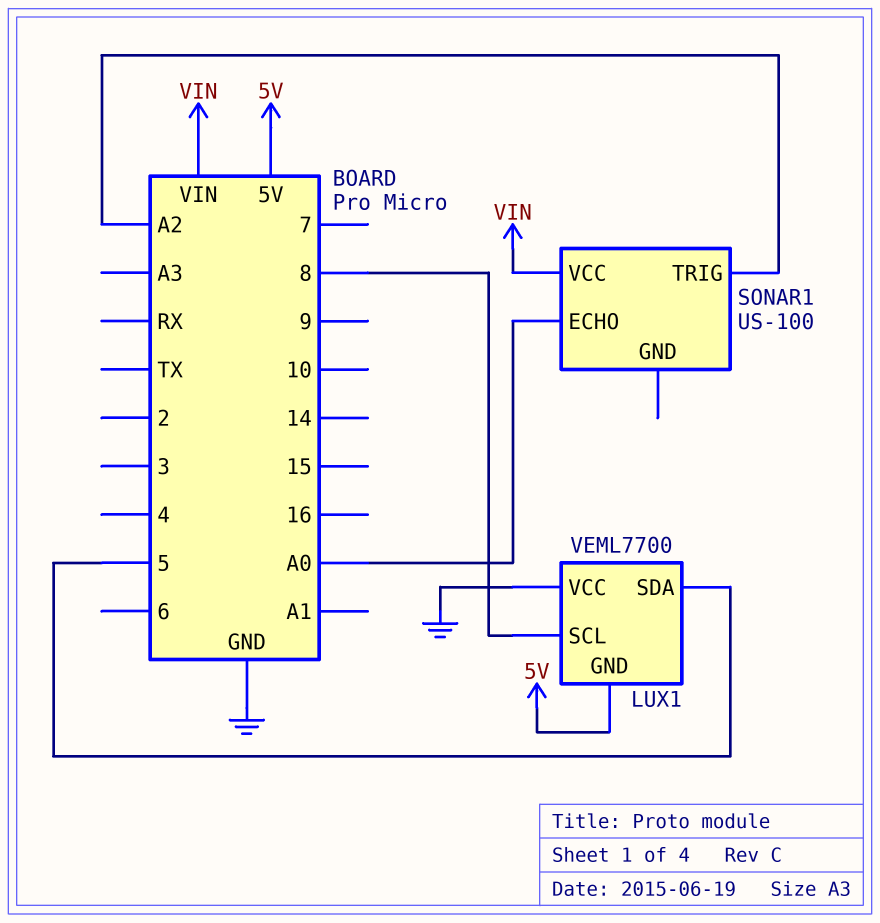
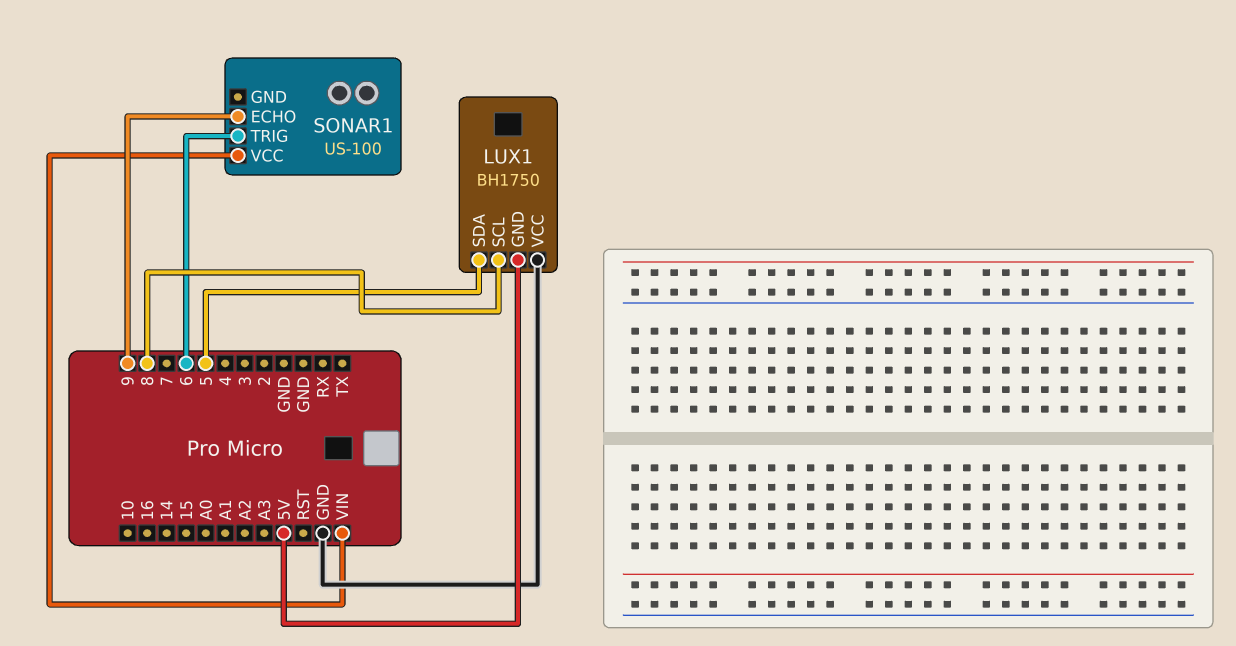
LUX1: VEML7700 -> BH1750
SONAR1 pin ECHO: A0 -> 9
SONAR1 pin TRIG: A2 -> 6

